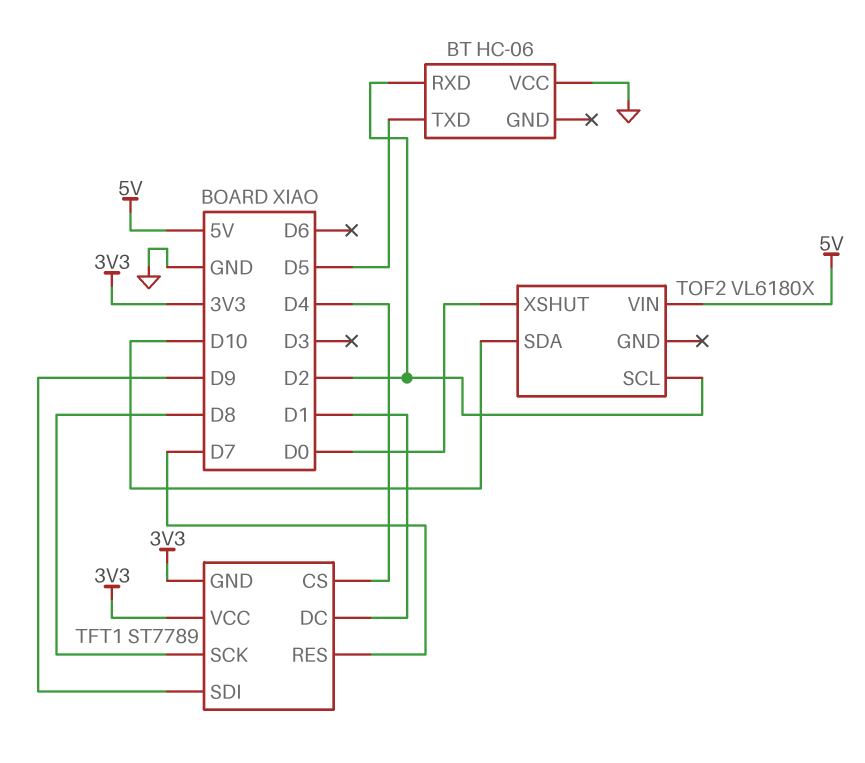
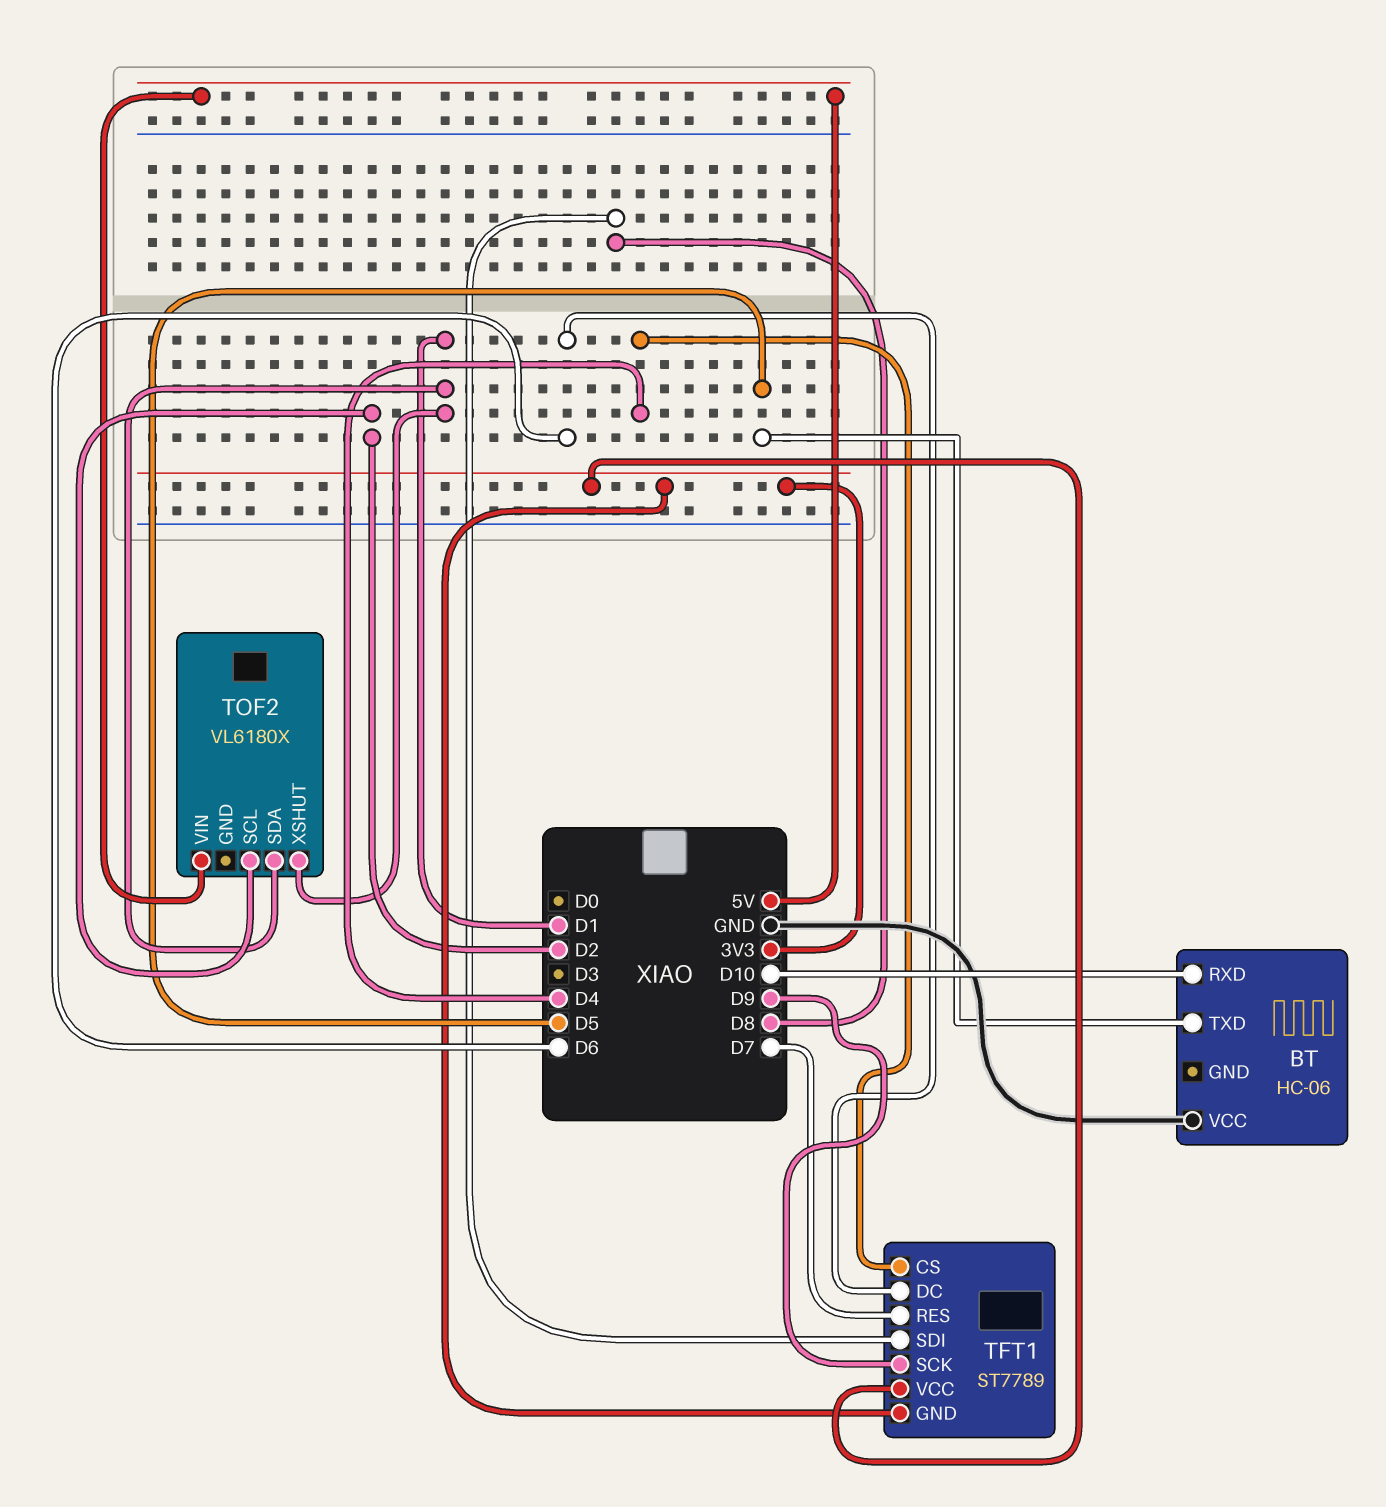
BT pin RXD: D2 -> D10
TFT1 pin DC: D1 -> D6
TFT1 pin SCK: D8 -> D9
TFT1 pin SDI: D9 -> D8
TOF2 pin SDA: D10 -> D1
TOF2 pin XSHUT: D0 -> D1

